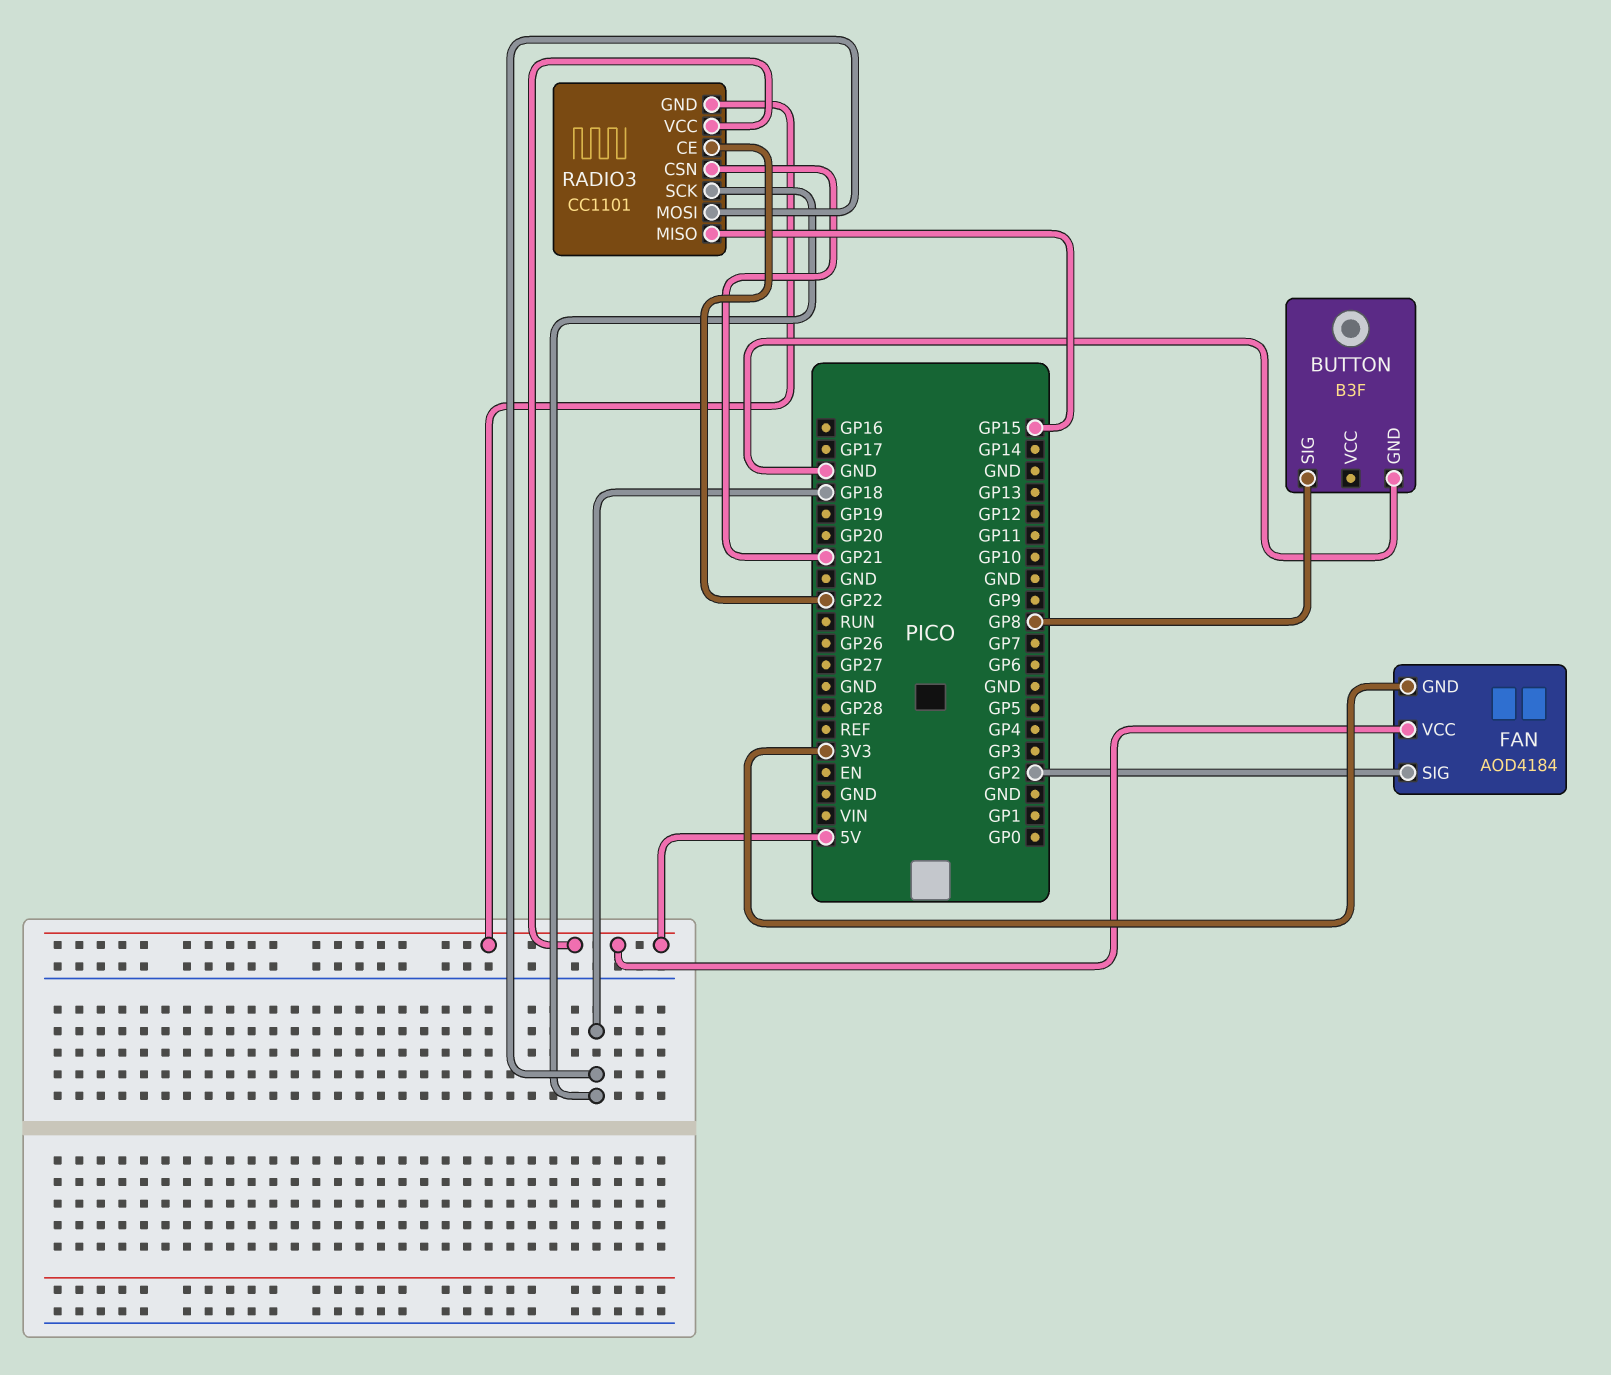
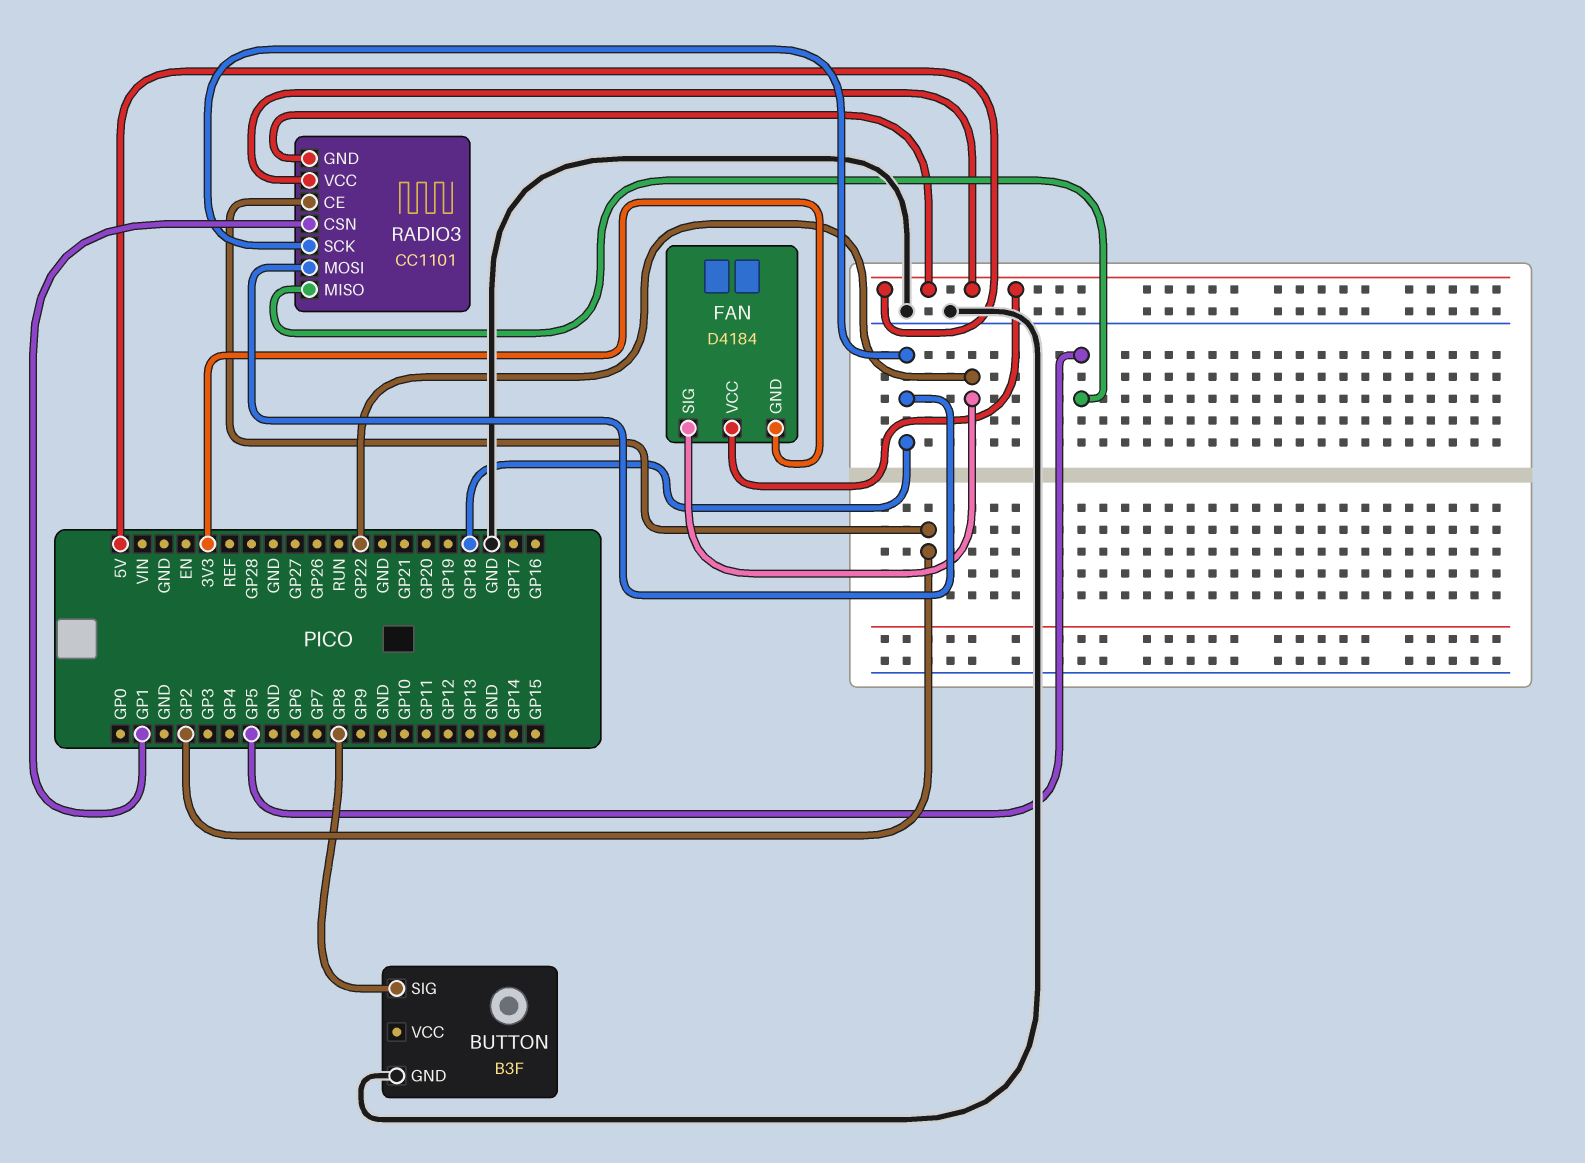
FAN: AOD4184 -> D4184
FAN pin SIG: GP2 -> GP22
RADIO3 pin CE: GP22 -> GP2
RADIO3 pin CSN: GP21 -> GP1
RADIO3 pin MISO: GP15 -> GP5

